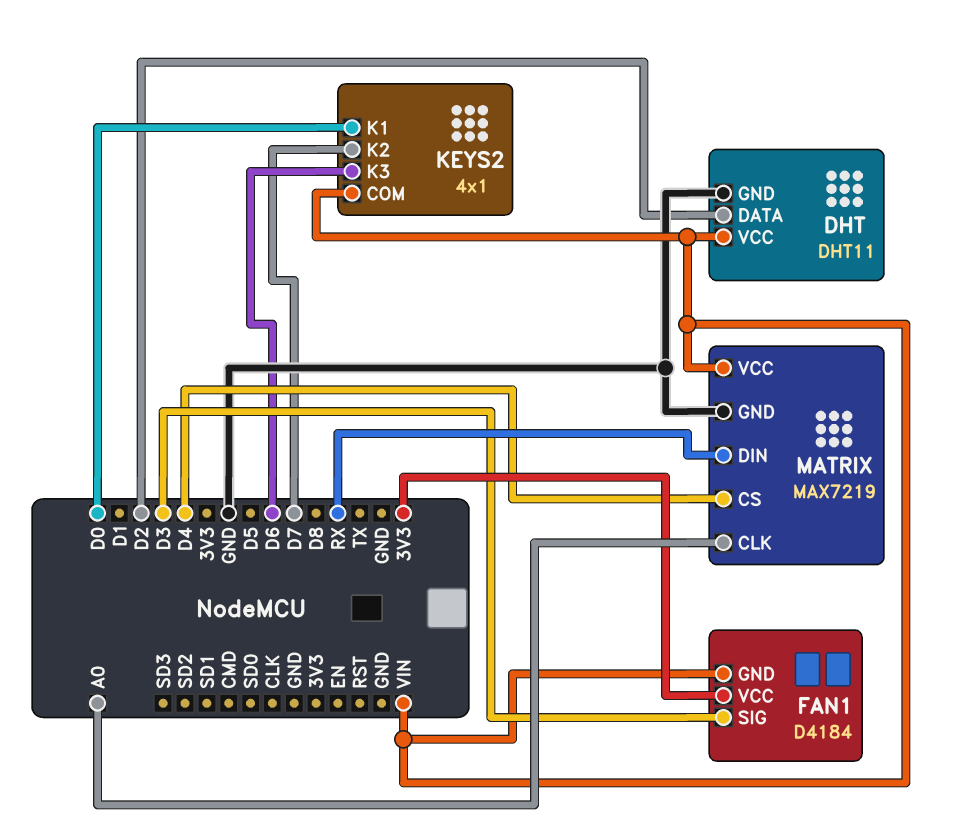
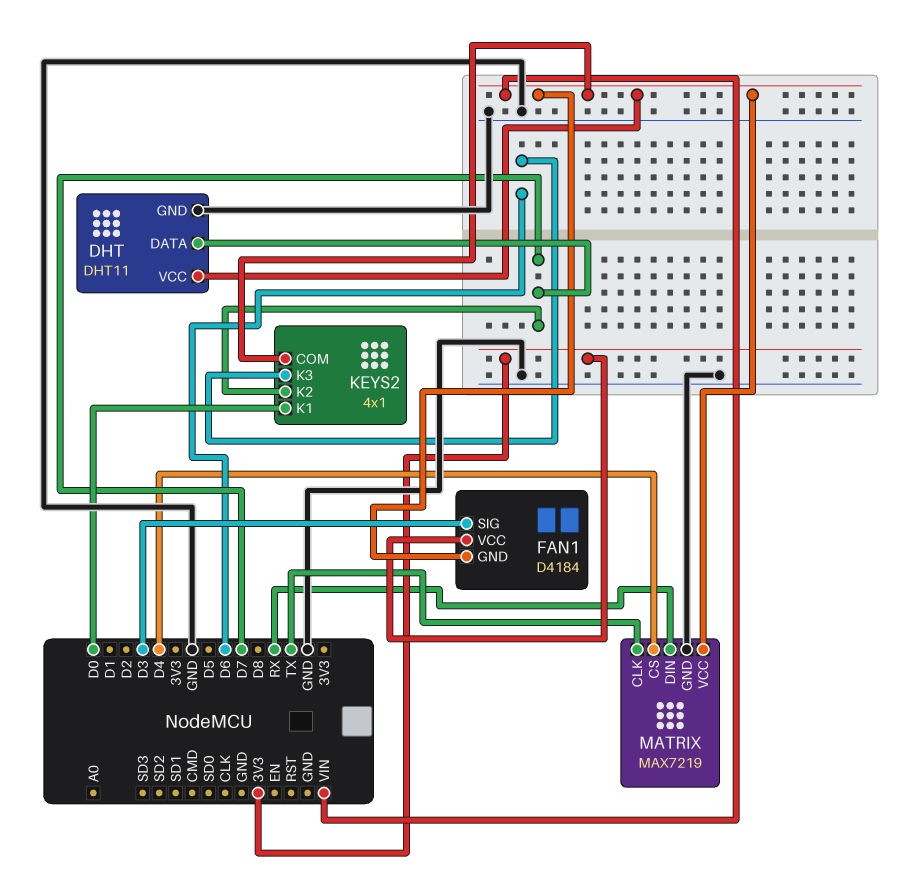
DHT pin DATA: D2 -> D7
MATRIX pin CLK: A0 -> TX

